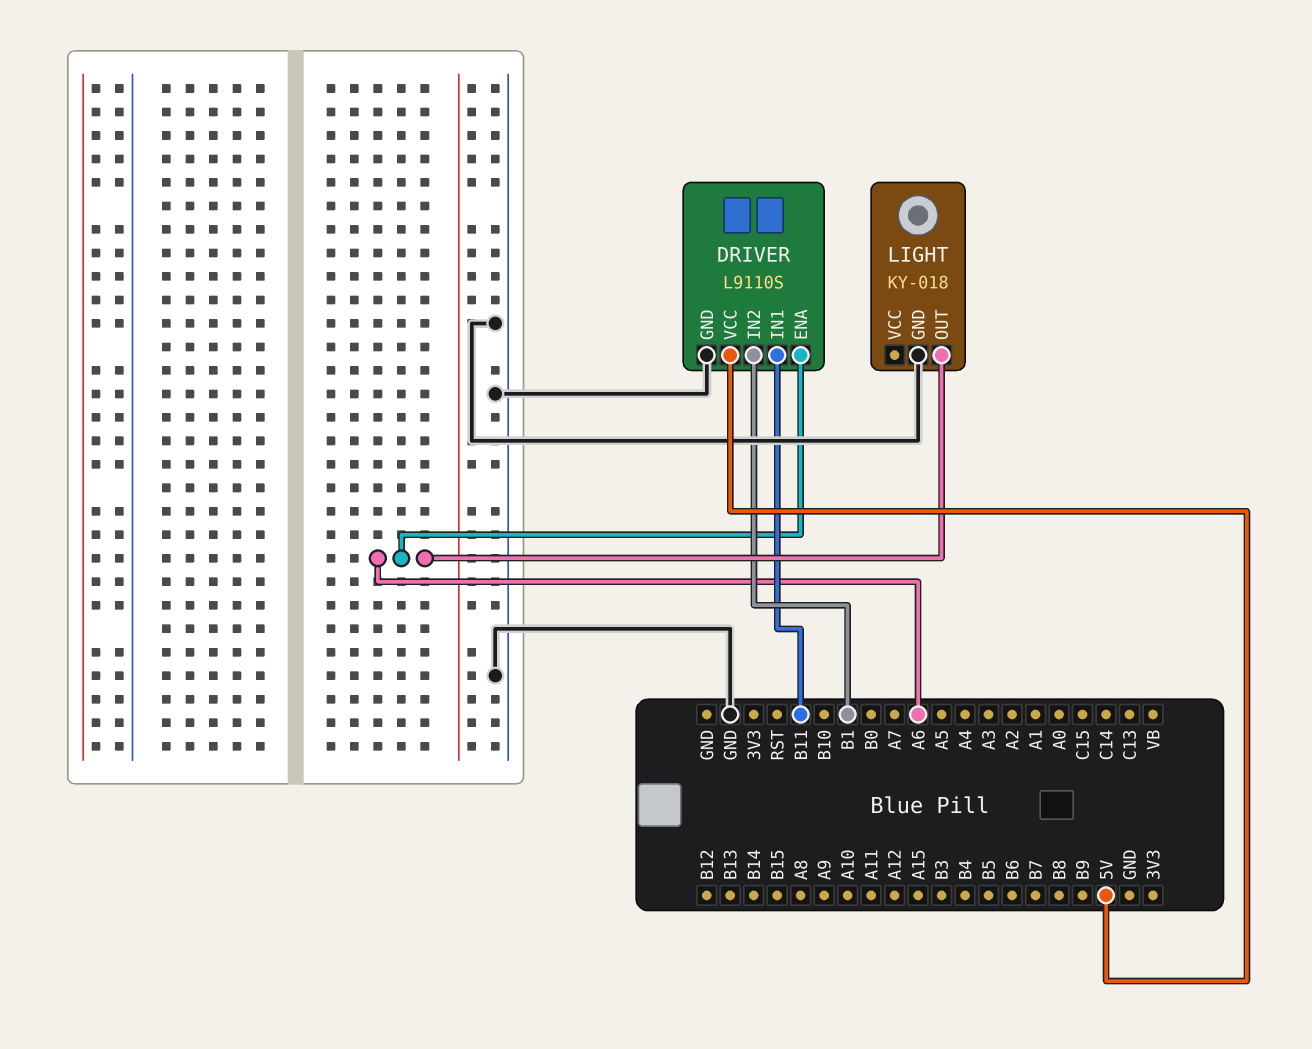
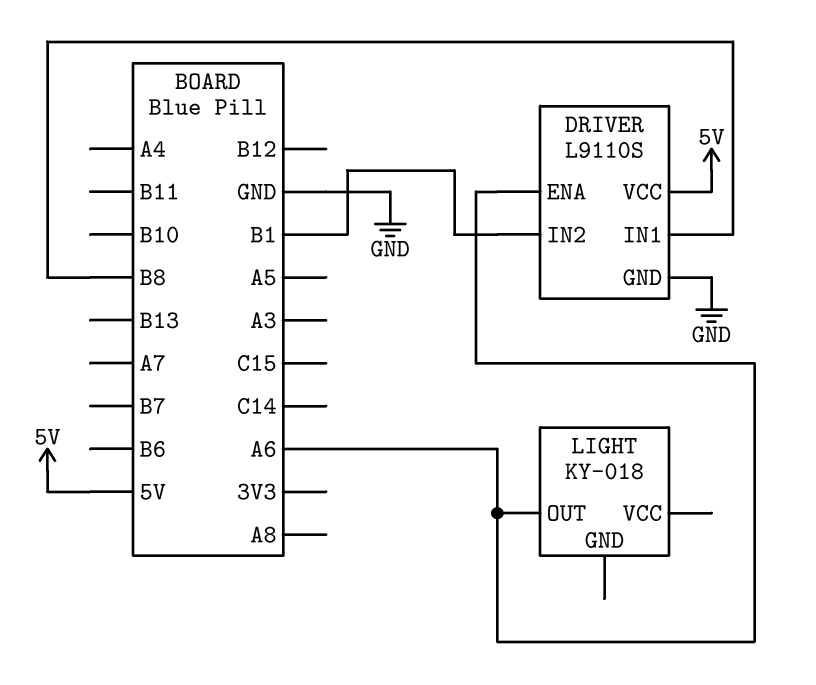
DRIVER pin IN1: B11 -> B8
LIGHT pin GND: GND -> none

